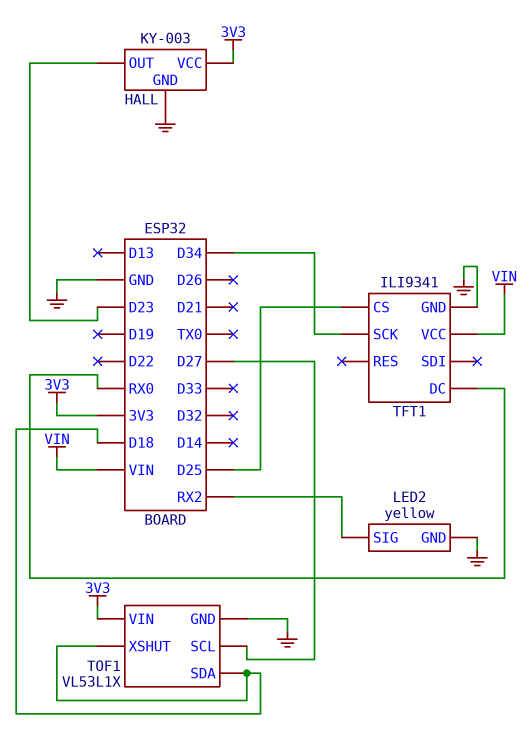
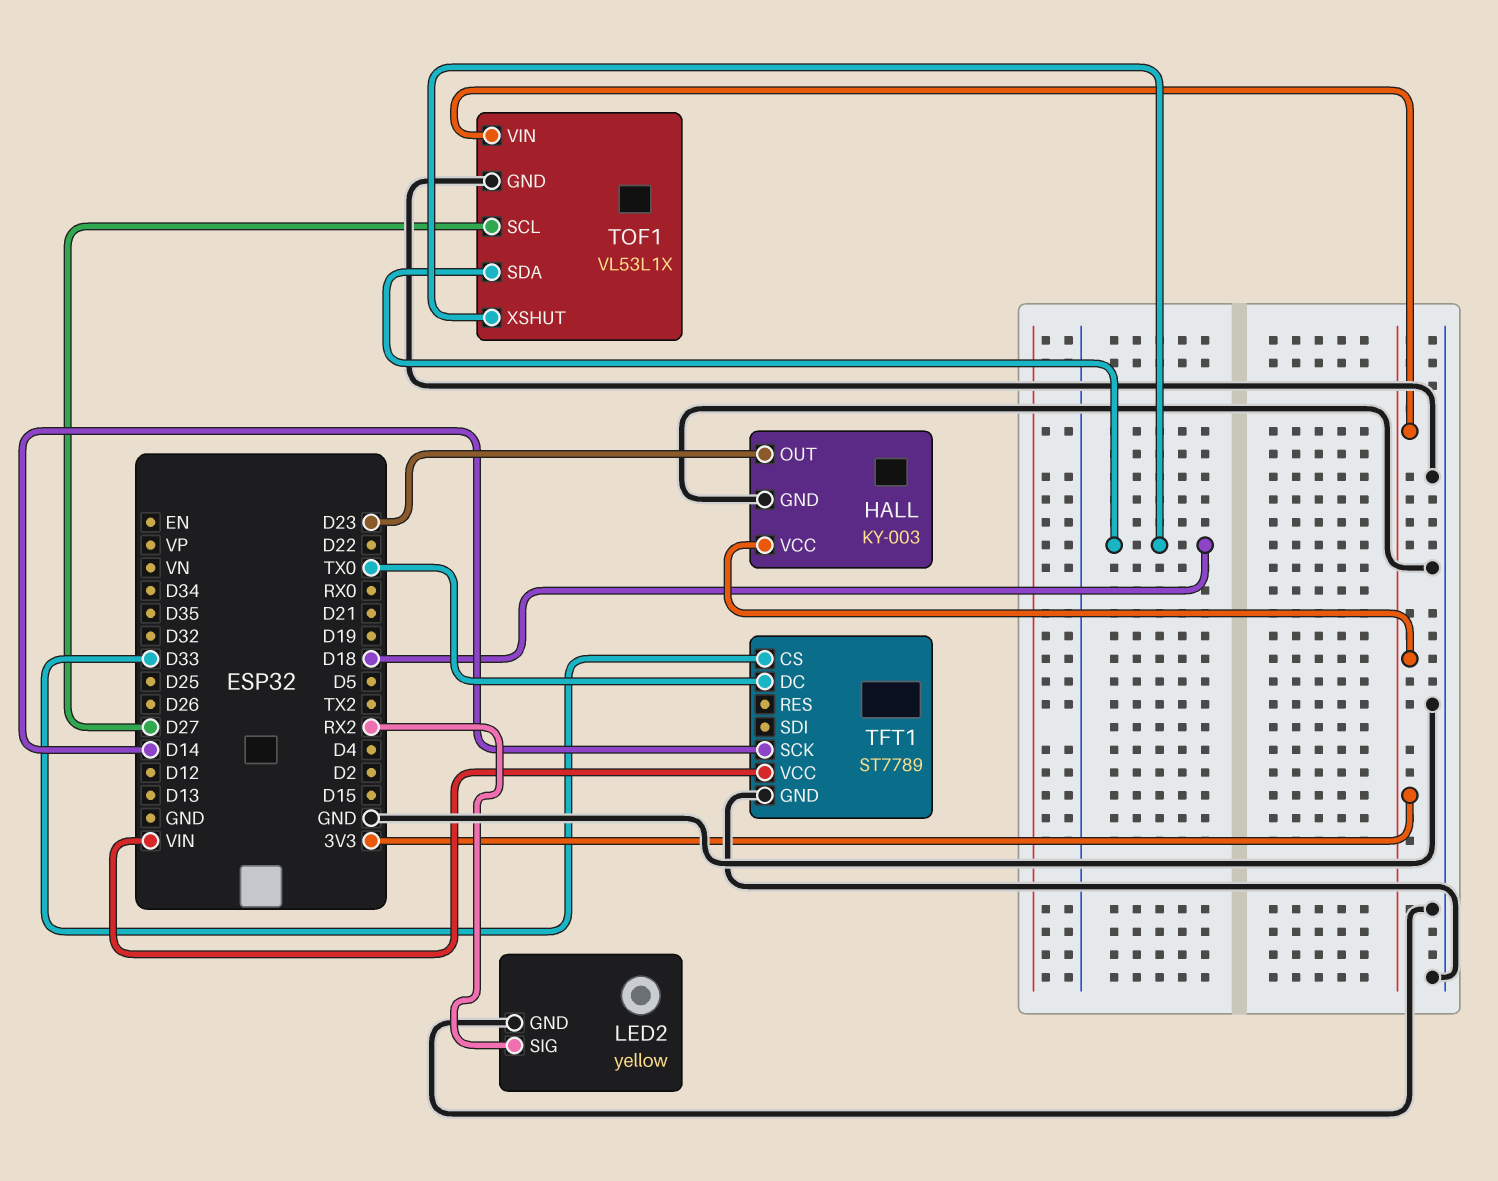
TFT1: ILI9341 -> ST7789
TFT1 pin CS: D25 -> D33
TFT1 pin DC: RX0 -> TX0
TFT1 pin SCK: D34 -> D14

